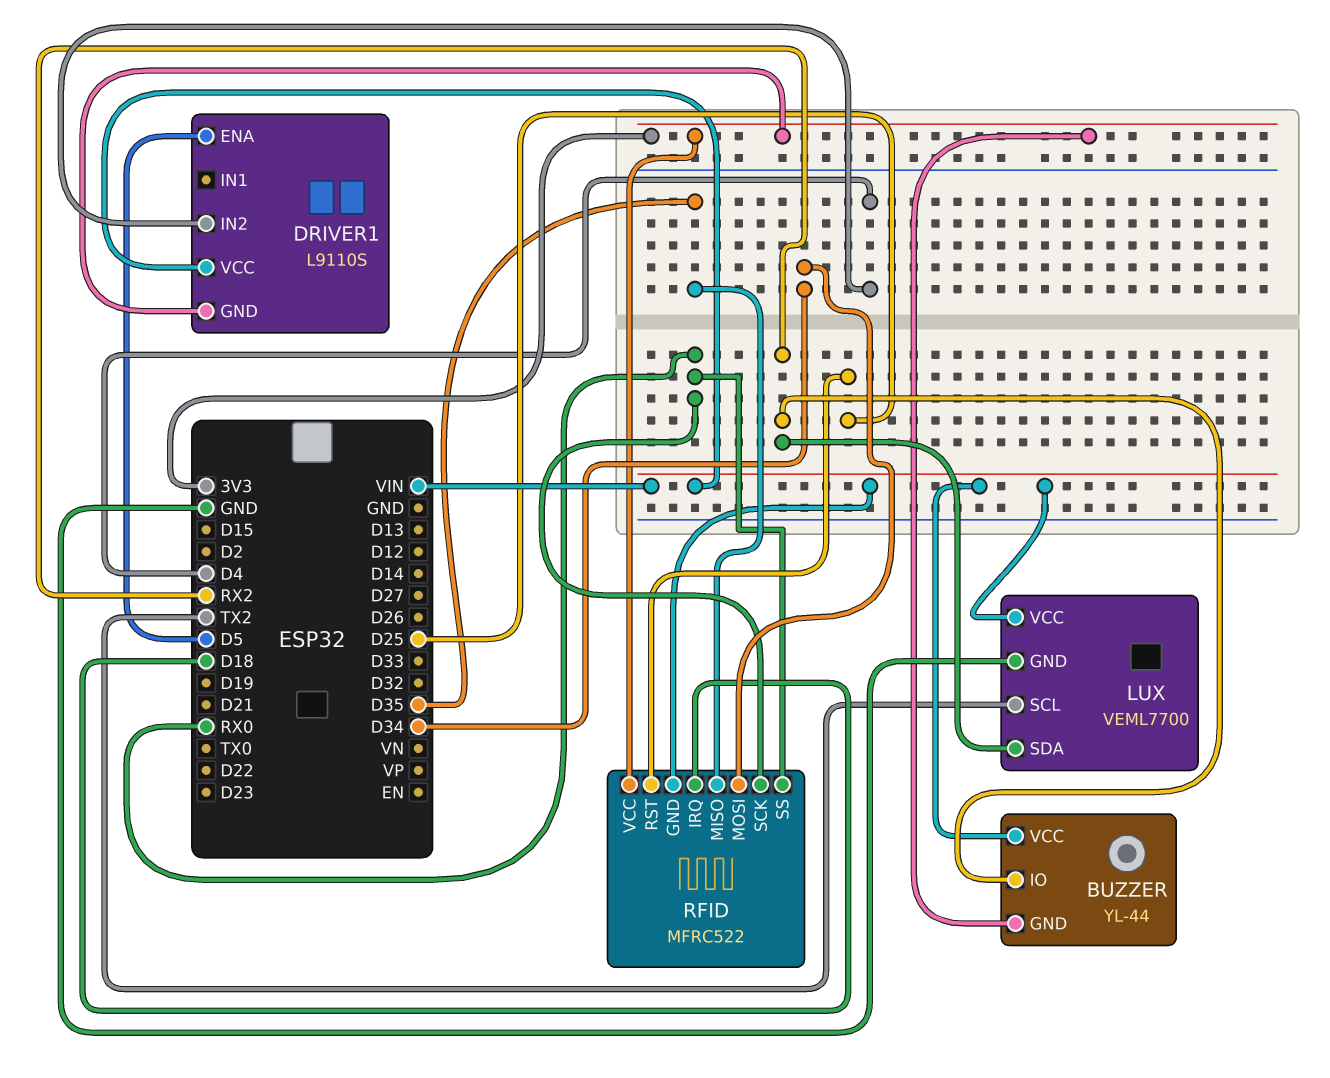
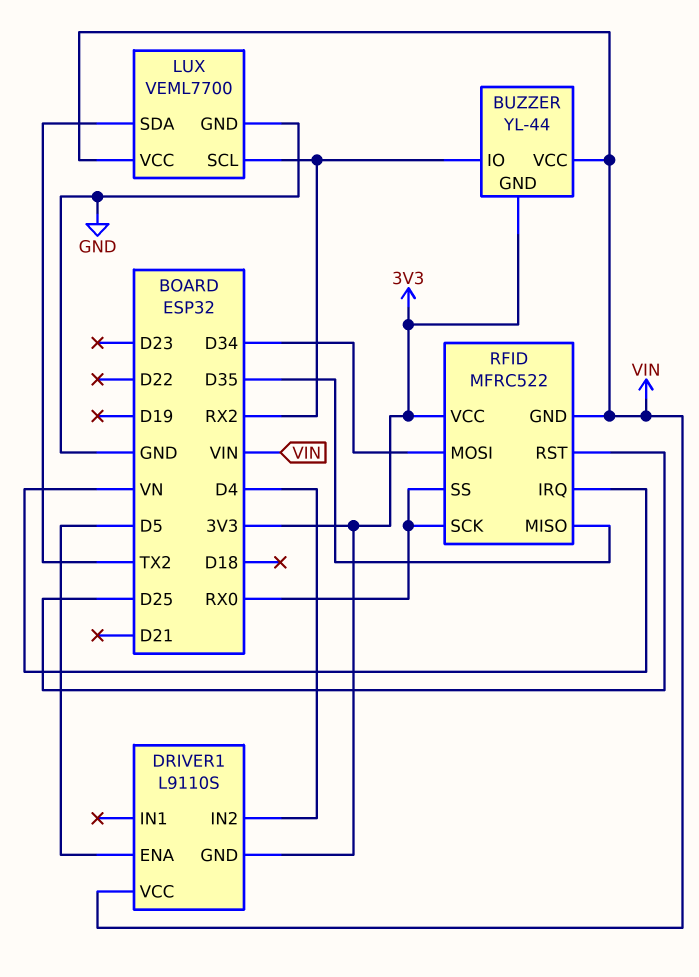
LUX pin SCL: TX2 -> RX2
LUX pin SDA: RX2 -> TX2
RFID pin IRQ: D18 -> VN

